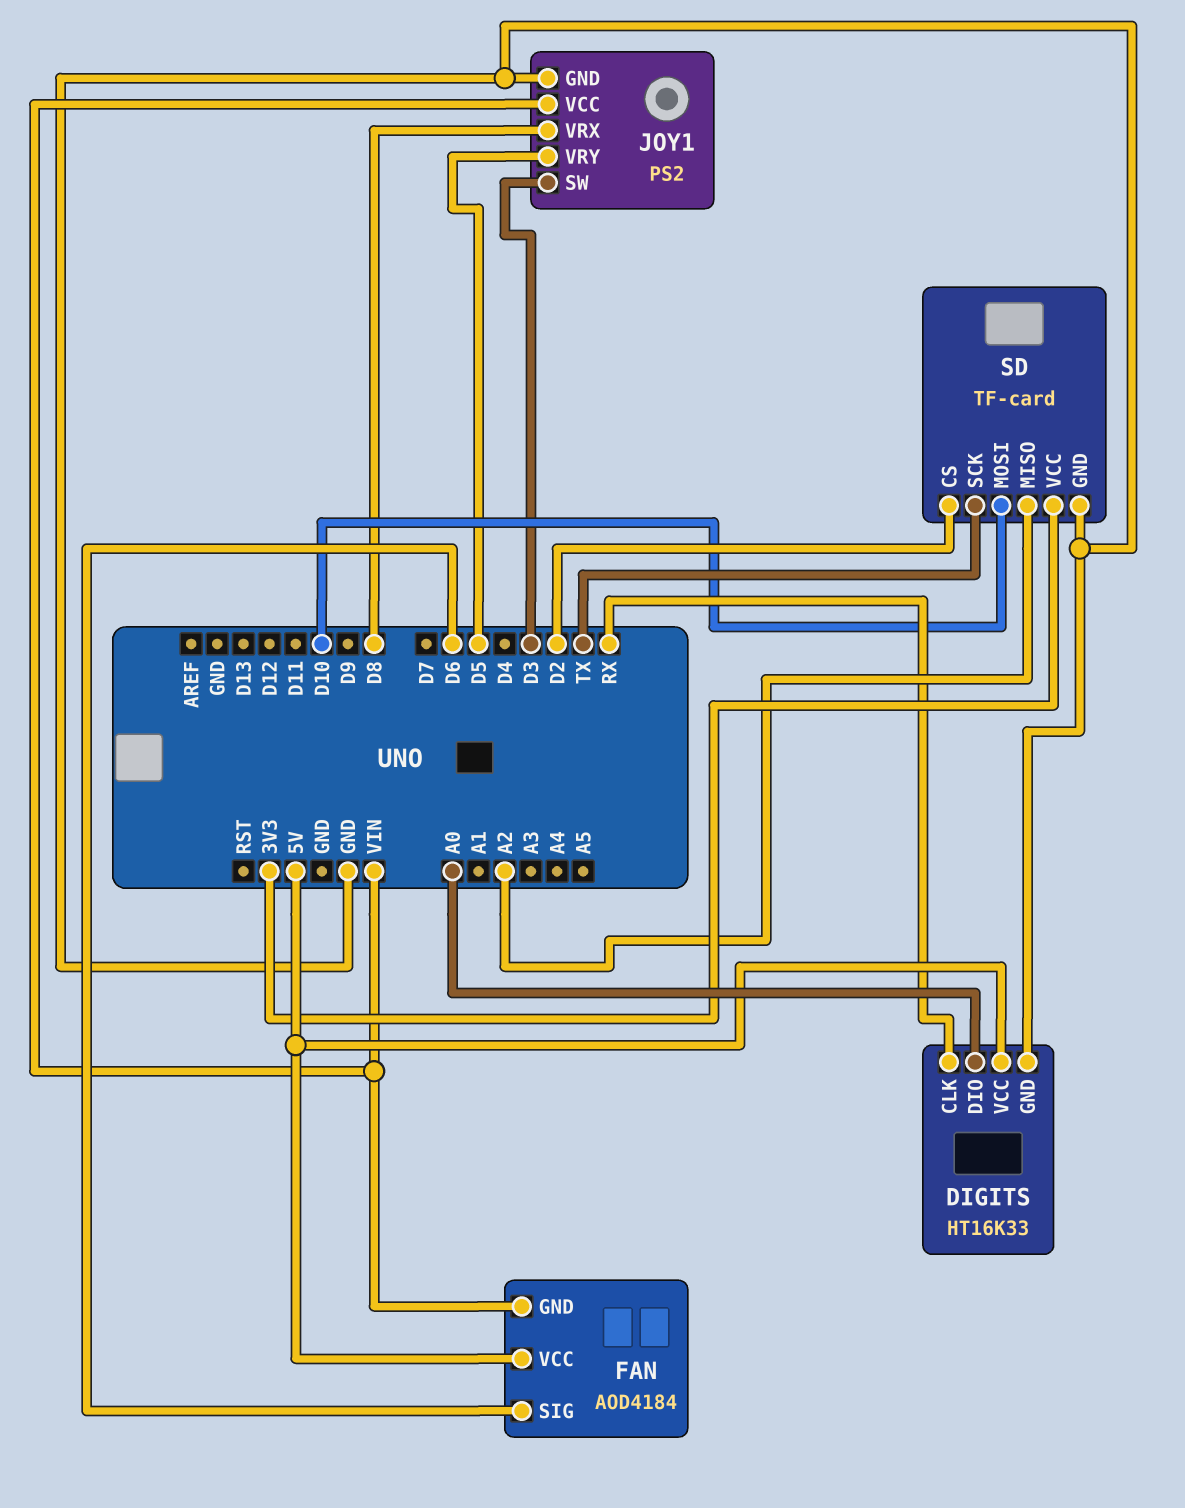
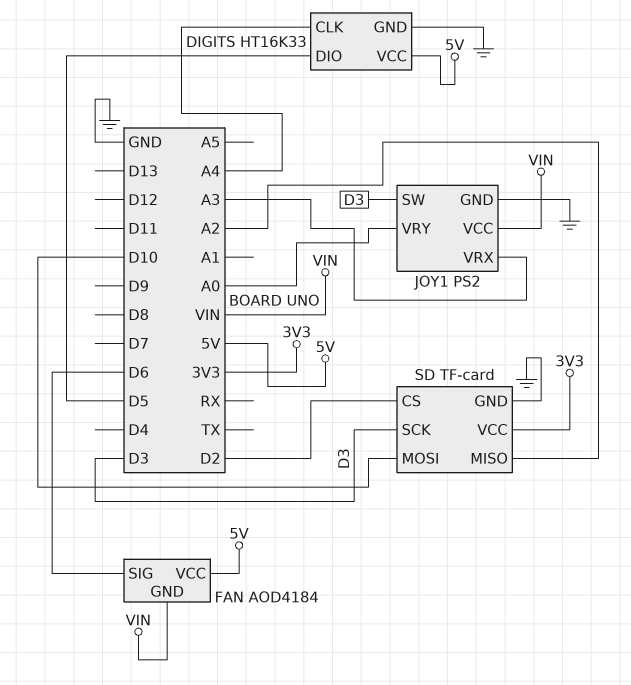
DIGITS pin CLK: RX -> A4
DIGITS pin DIO: A0 -> D5
JOY1 pin VRX: D8 -> A3
JOY1 pin VRY: D5 -> A0
SD pin SCK: TX -> D3

